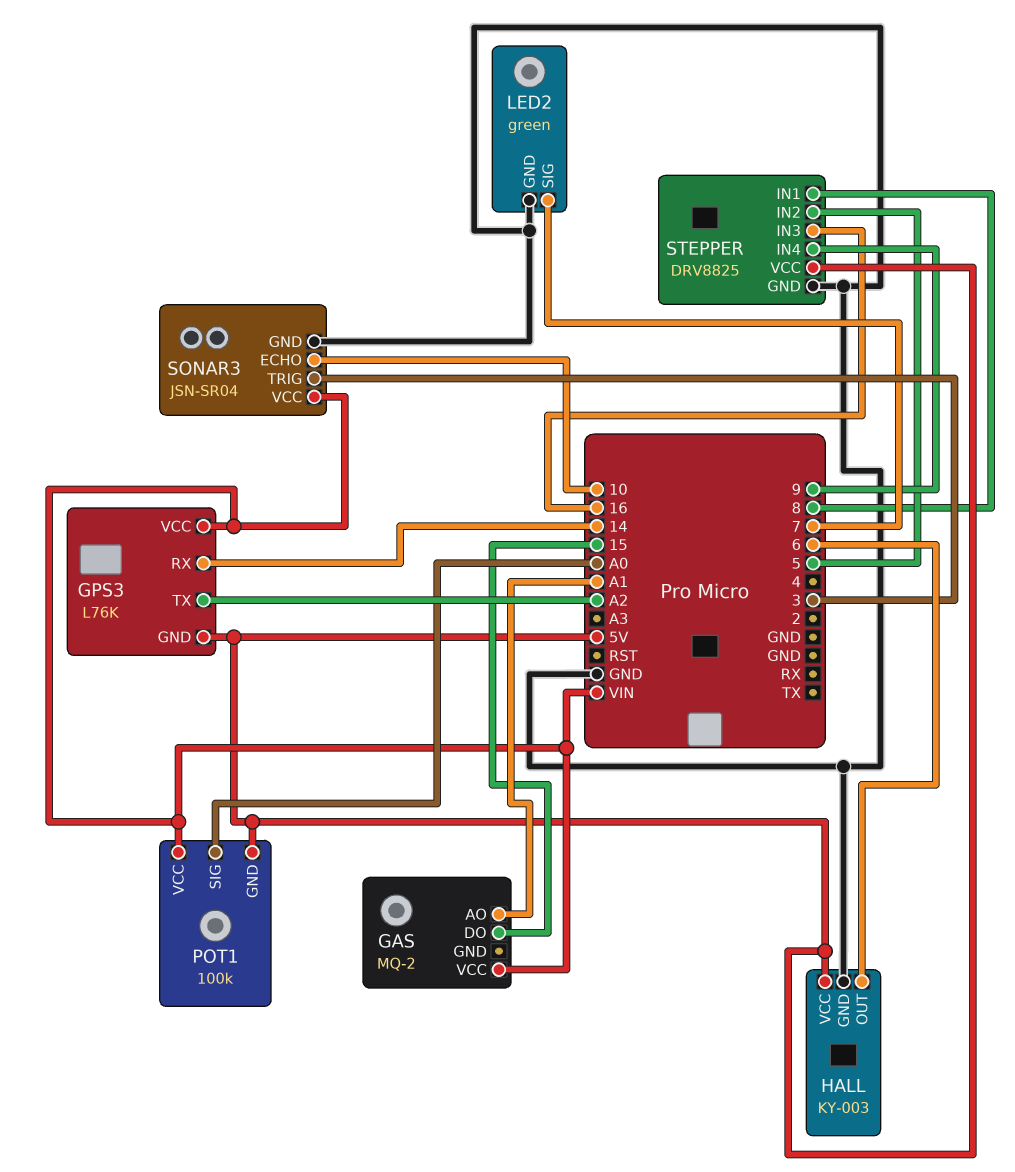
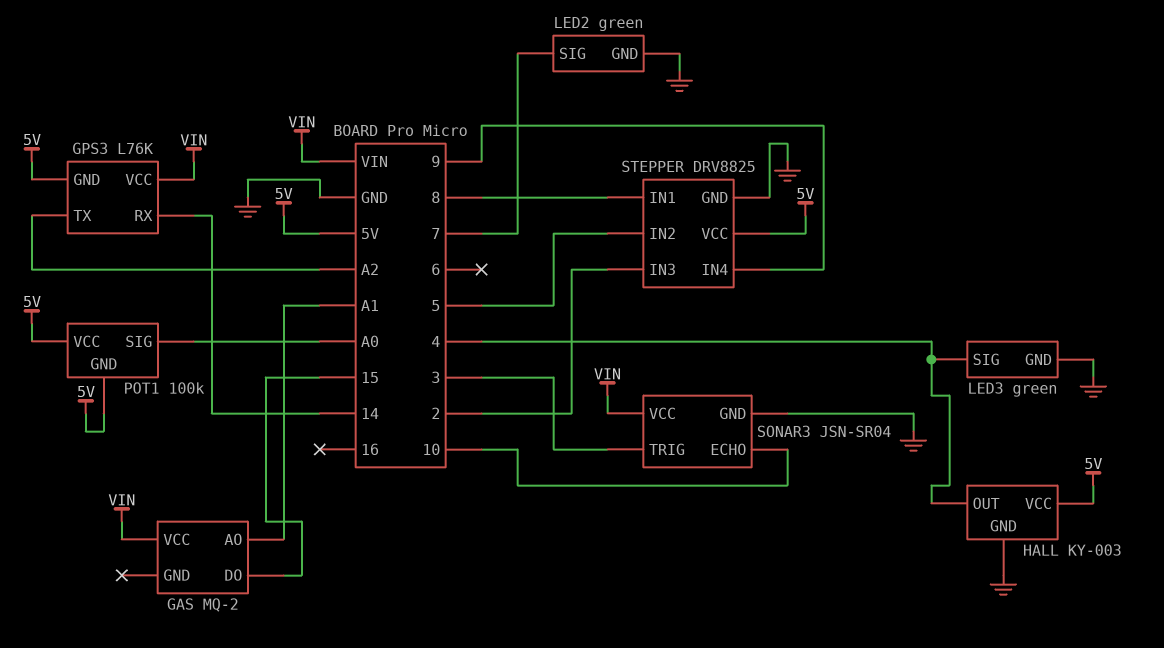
HALL pin OUT: 6 -> 4
LED3: none -> green
LED3 pin GND: none -> GND
LED3 pin SIG: none -> 4
POT1 pin VCC: VIN -> 5V
STEPPER pin IN3: 16 -> 2

